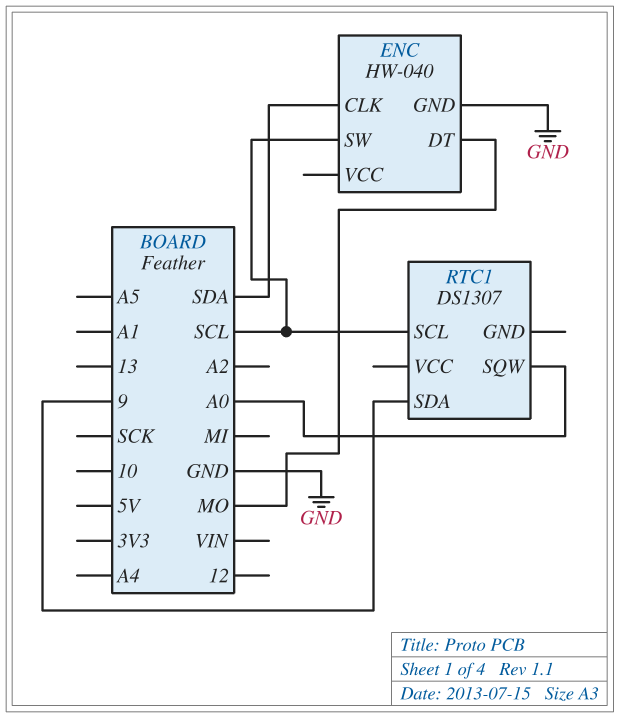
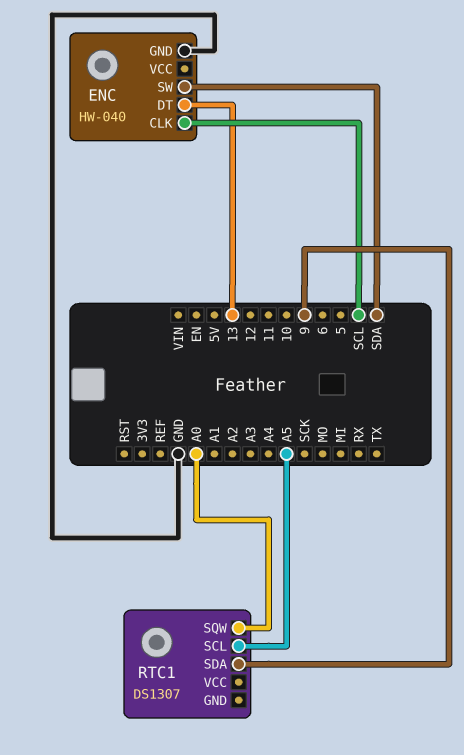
ENC pin CLK: SDA -> SCL
ENC pin DT: MO -> 13
ENC pin SW: SCL -> SDA
RTC1 pin SCL: SCL -> A5

